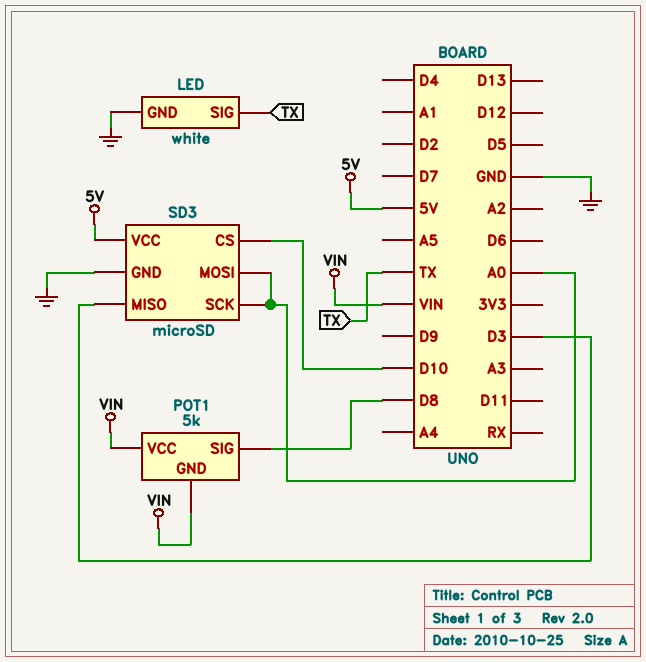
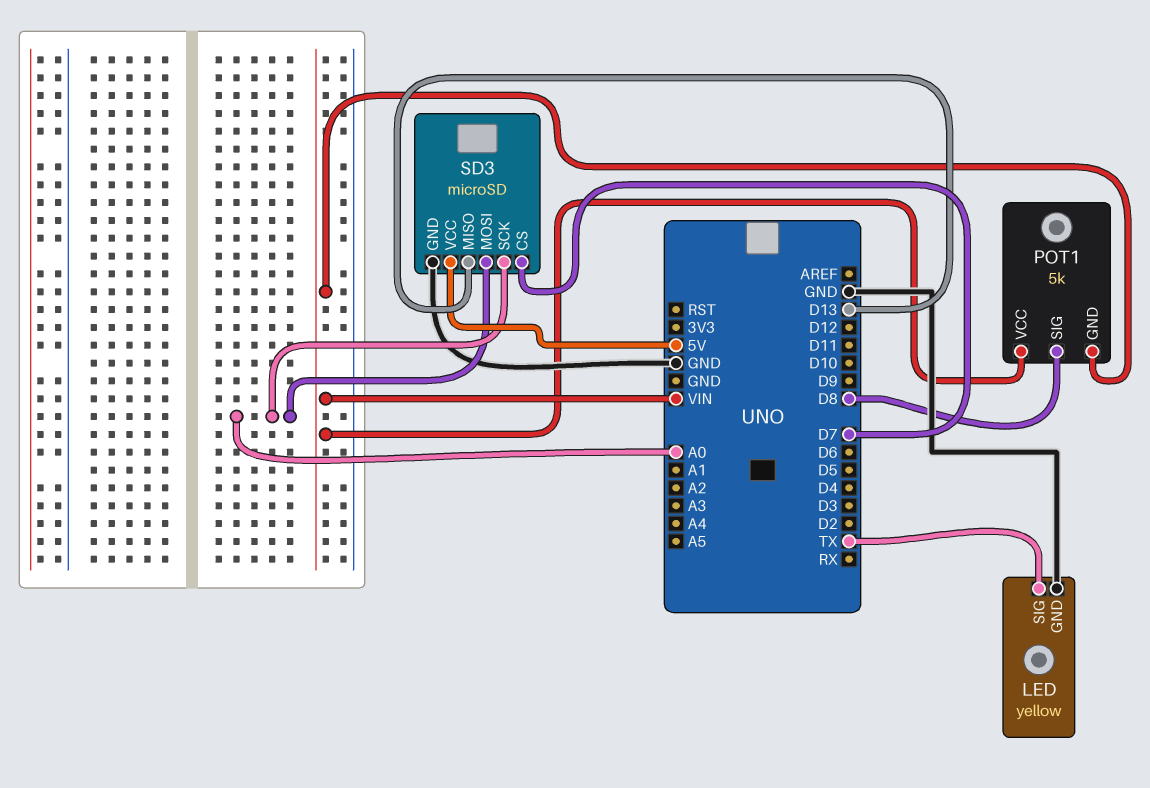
LED: white -> yellow
SD3 pin CS: D10 -> D7
SD3 pin MISO: D3 -> D13

